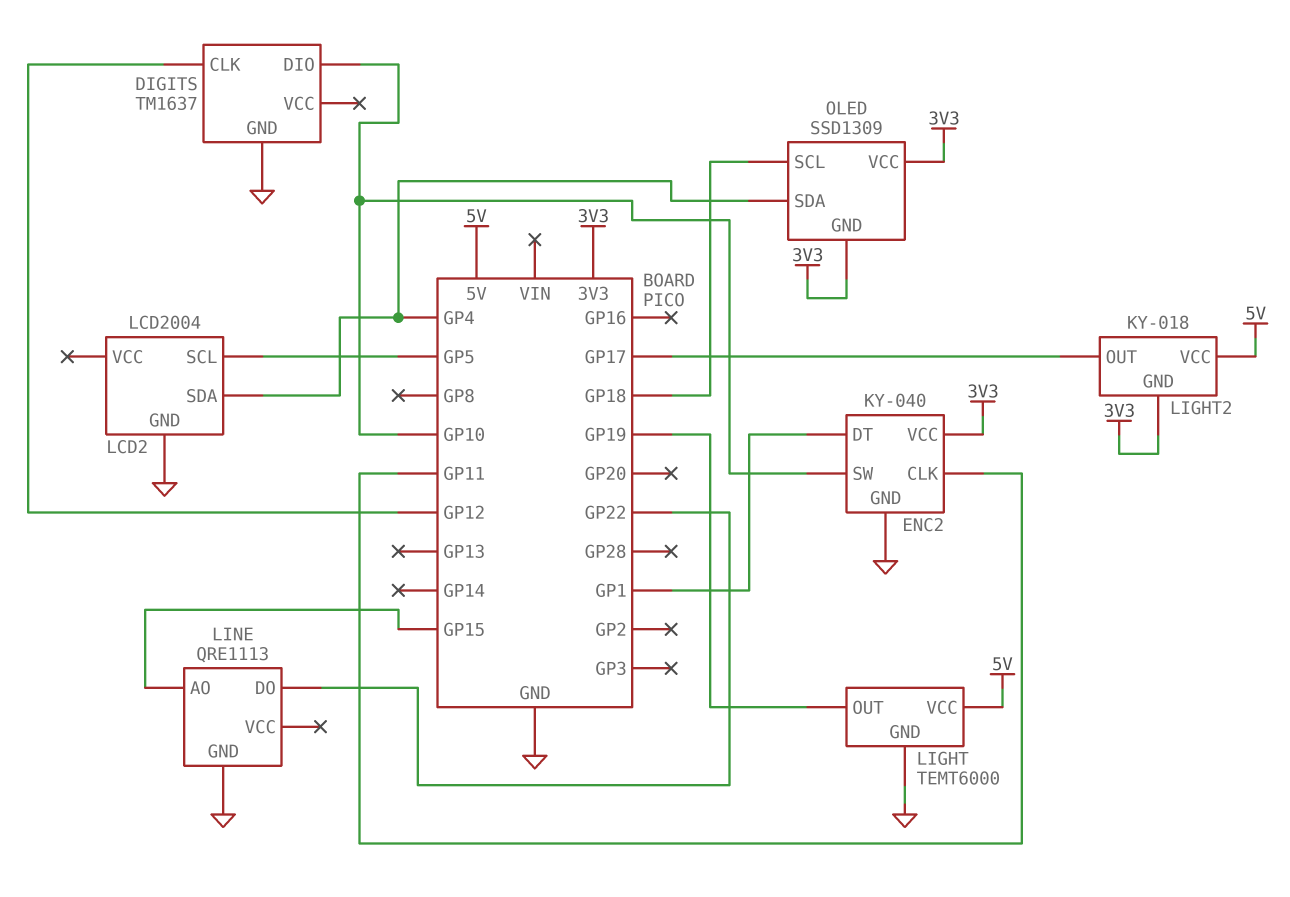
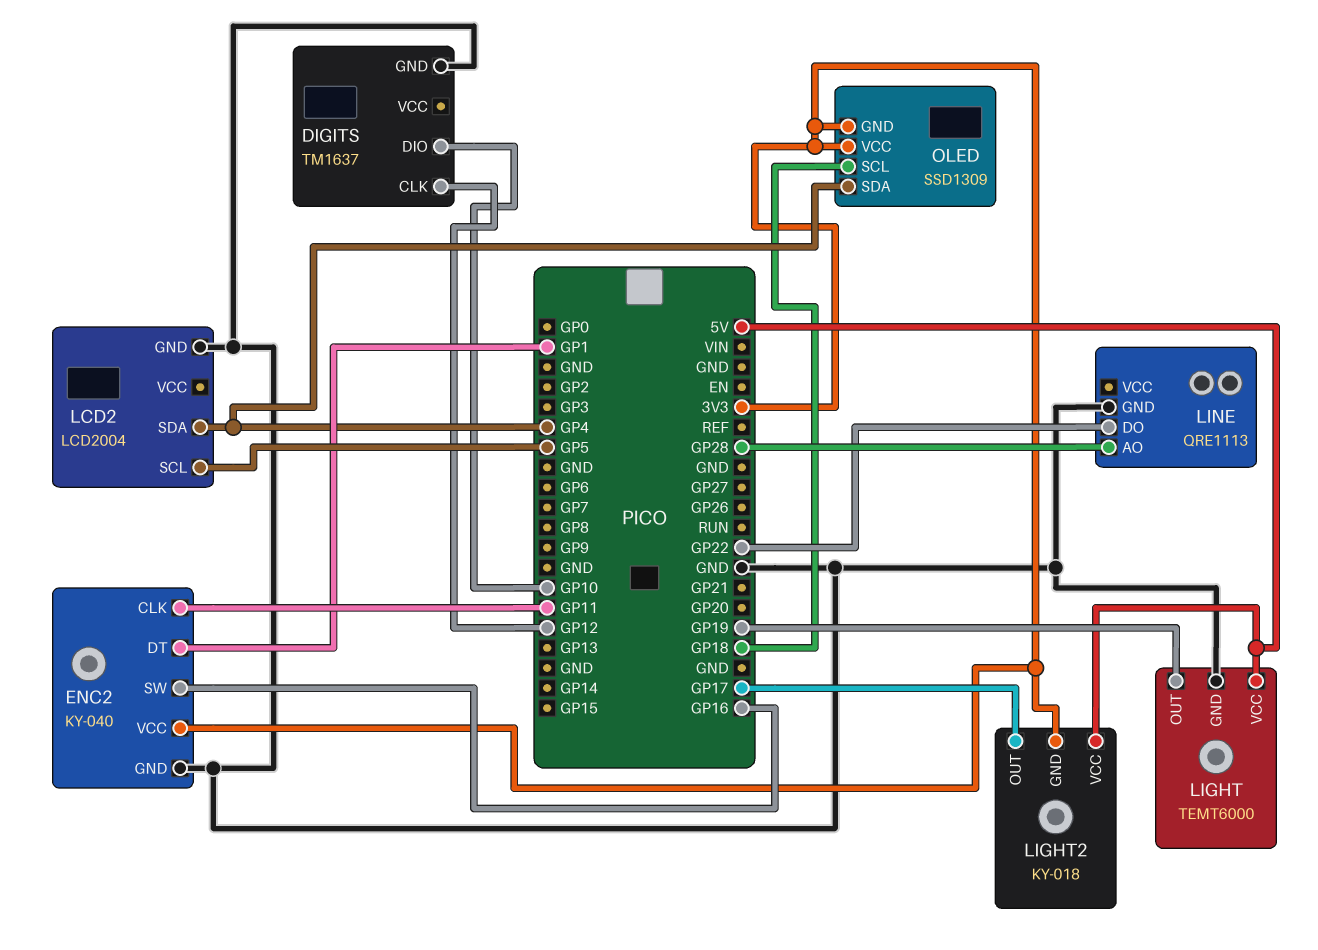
ENC2 pin SW: GP10 -> GP16
LINE pin AO: GP15 -> GP28

